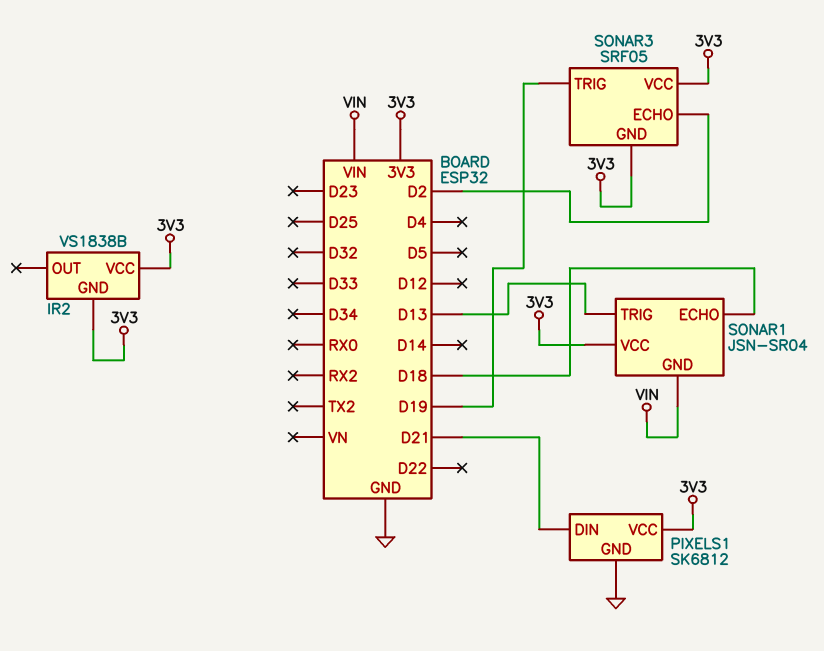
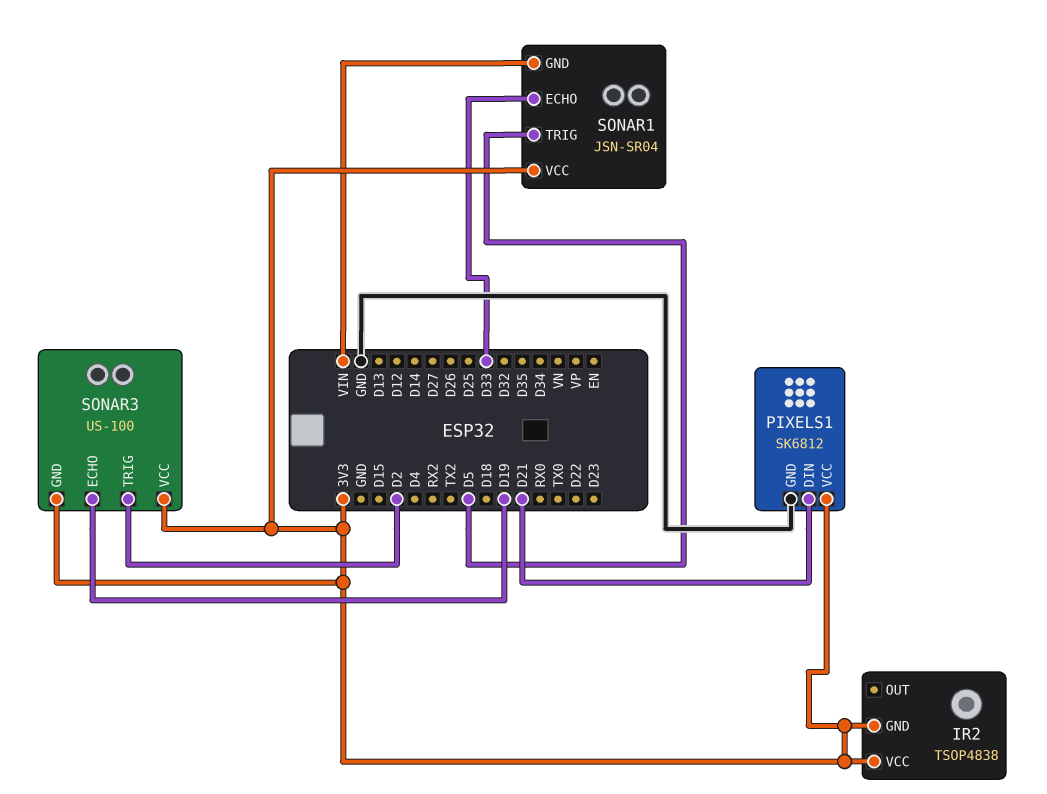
IR2: VS1838B -> TSOP4838
SONAR1 pin ECHO: D18 -> D33
SONAR1 pin TRIG: D13 -> D5
SONAR3: SRF05 -> US-100
SONAR3 pin ECHO: D2 -> D19
SONAR3 pin TRIG: D19 -> D2

